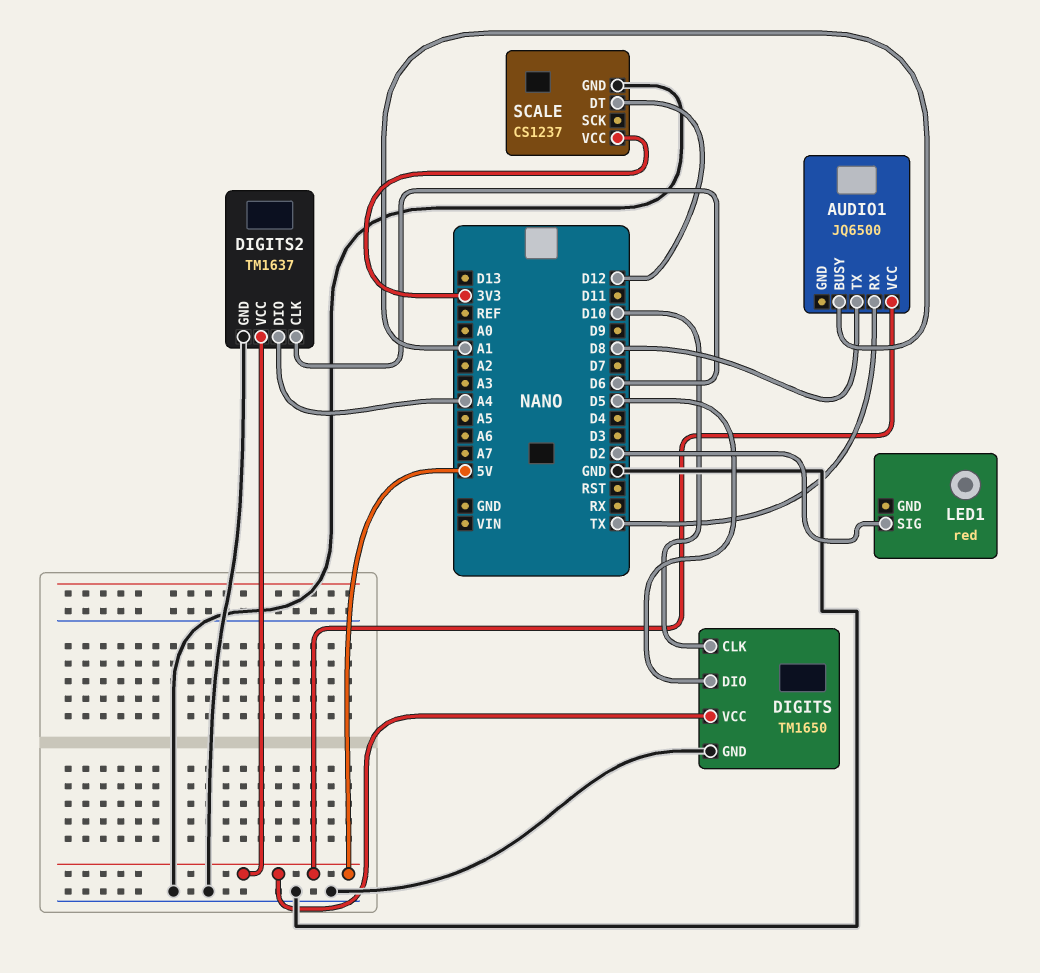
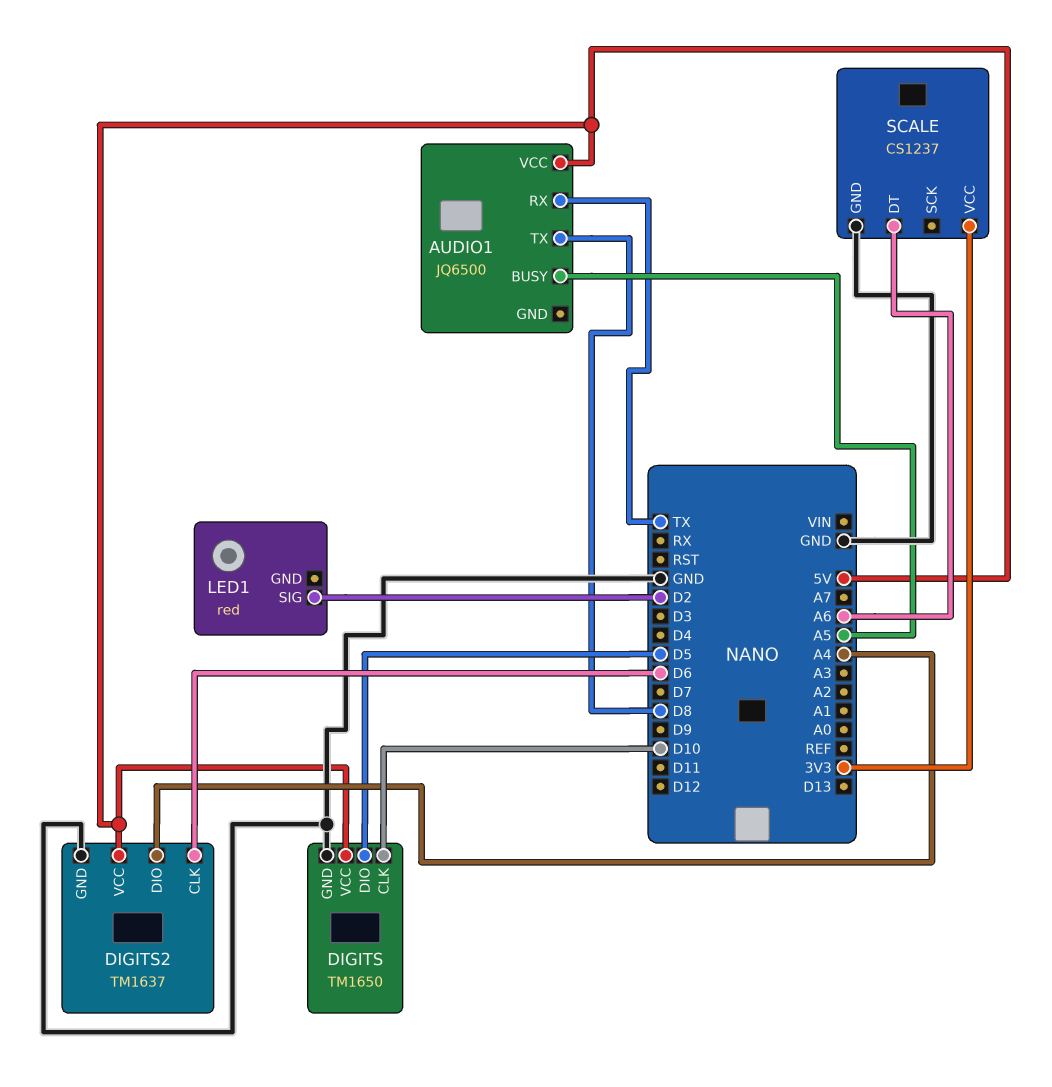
AUDIO1 pin BUSY: A1 -> A5
SCALE pin DT: D12 -> A6

